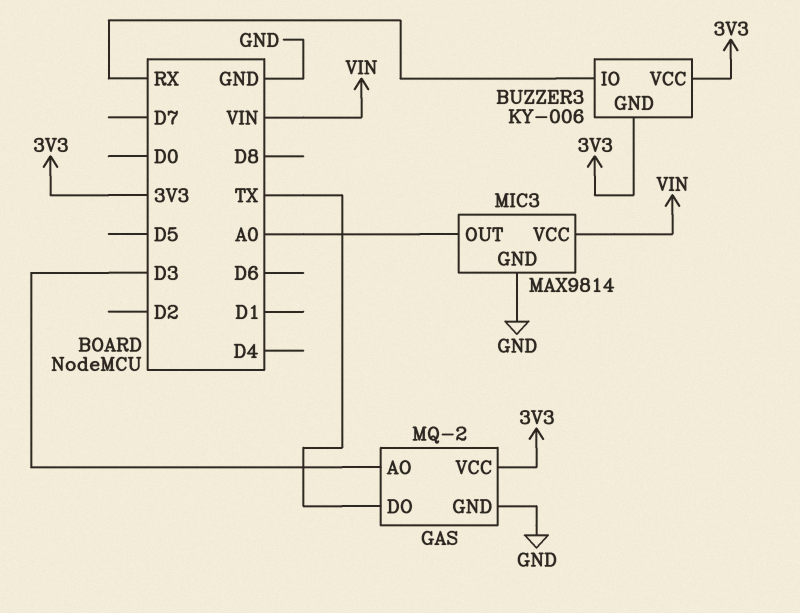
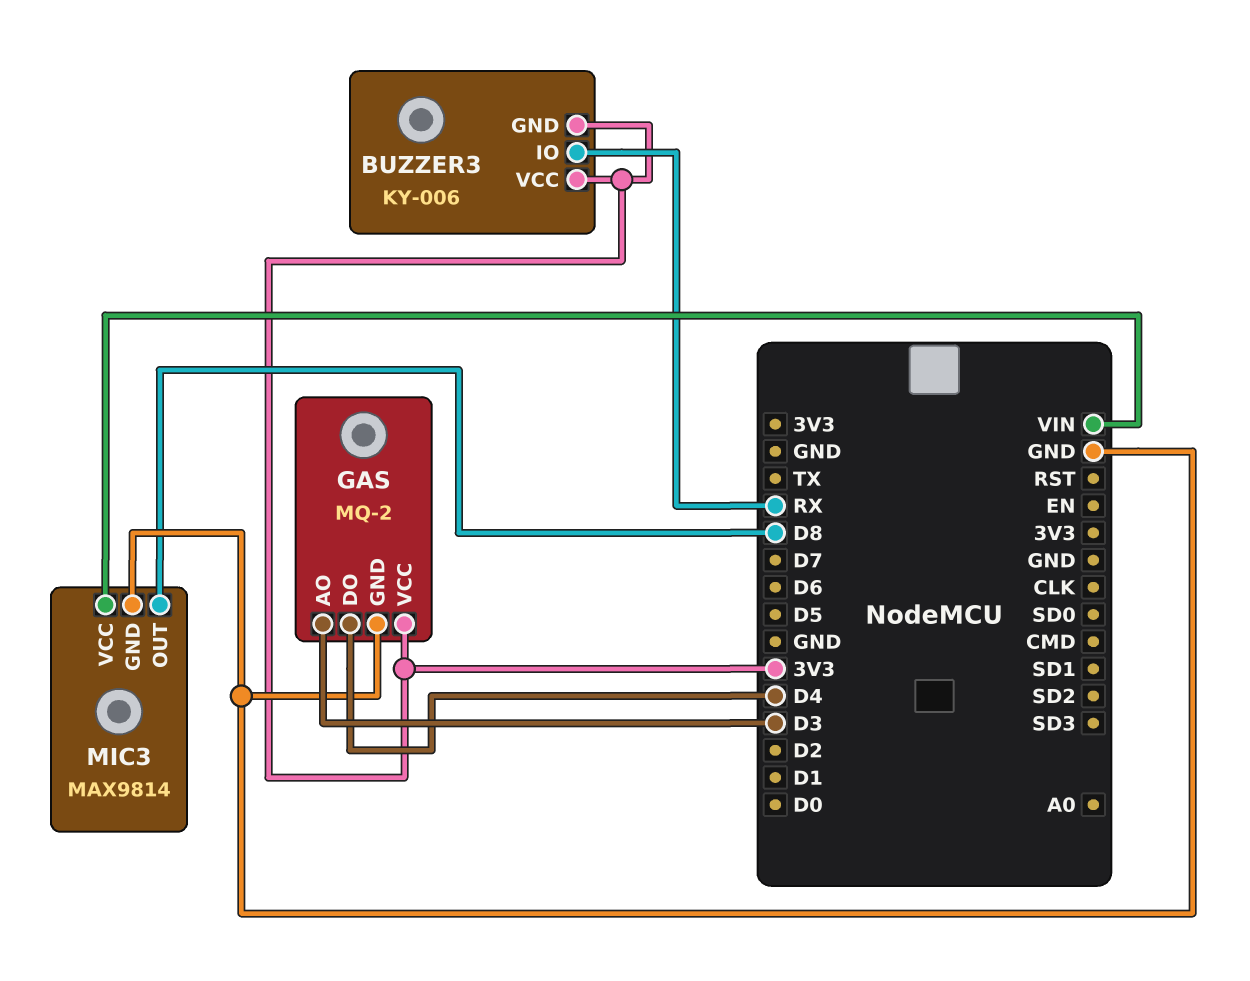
GAS pin DO: TX -> D4
MIC3 pin OUT: A0 -> D8

